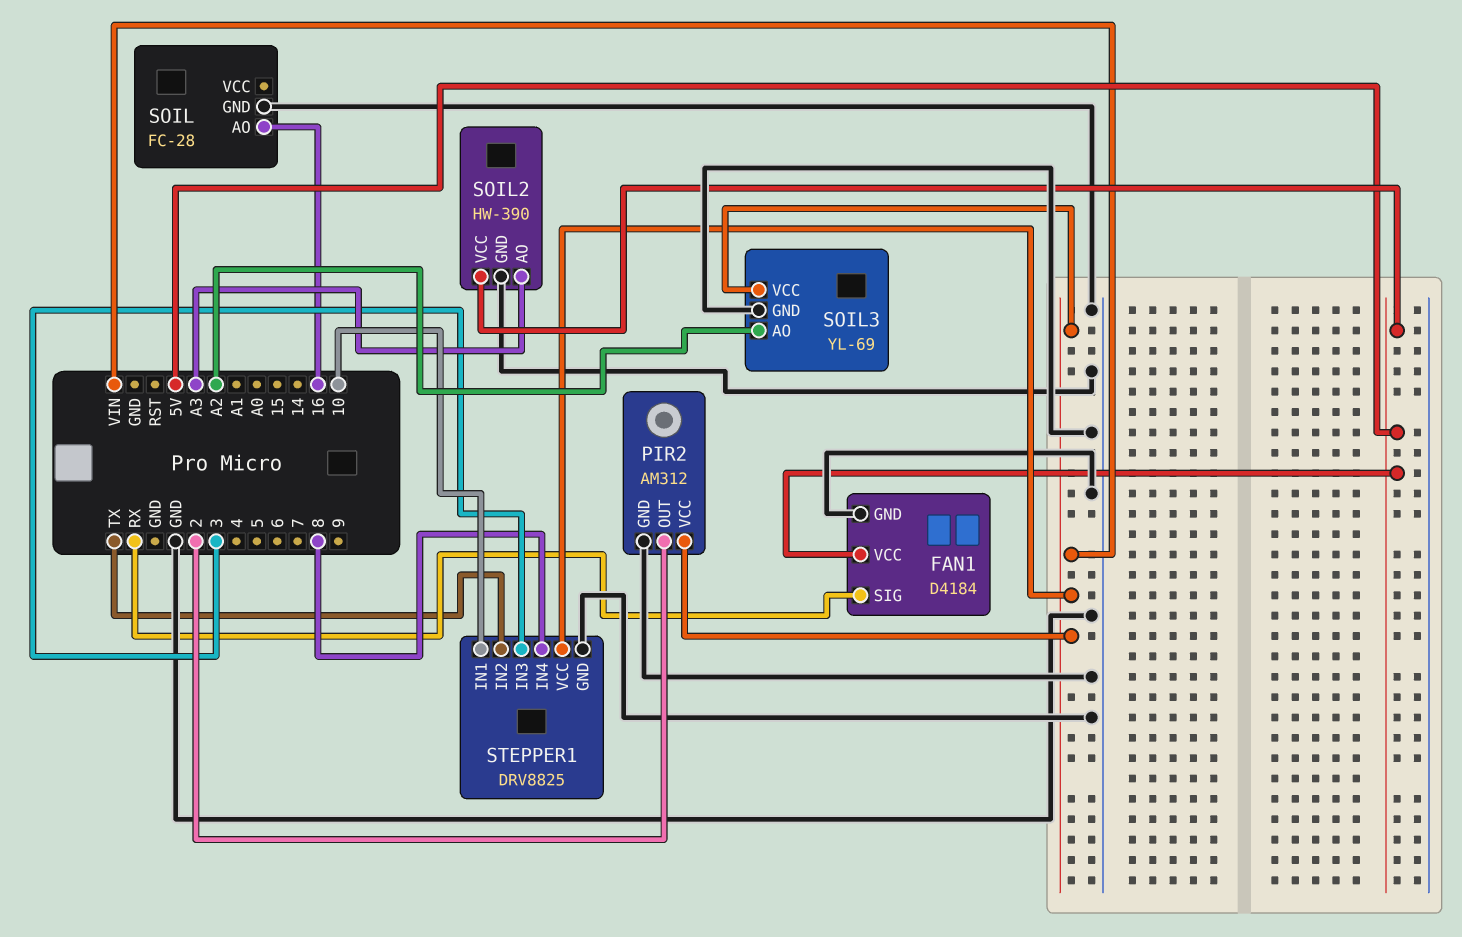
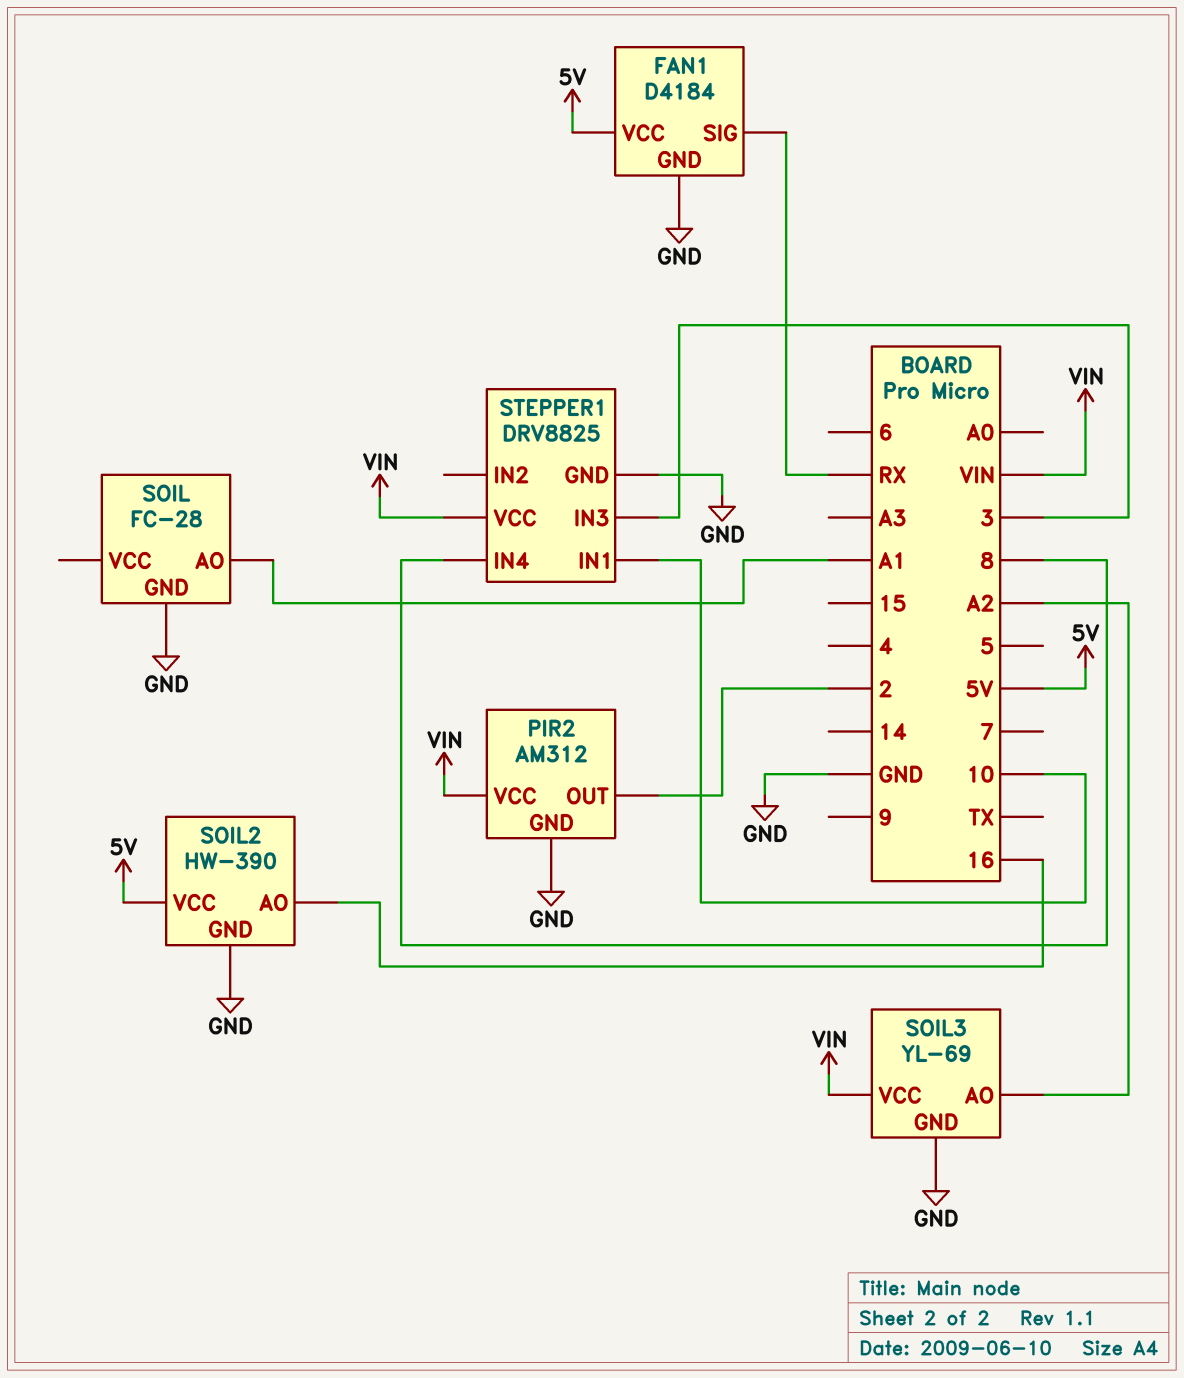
SOIL pin AO: 16 -> A1
SOIL2 pin AO: A3 -> 16
STEPPER1 pin IN2: TX -> none

